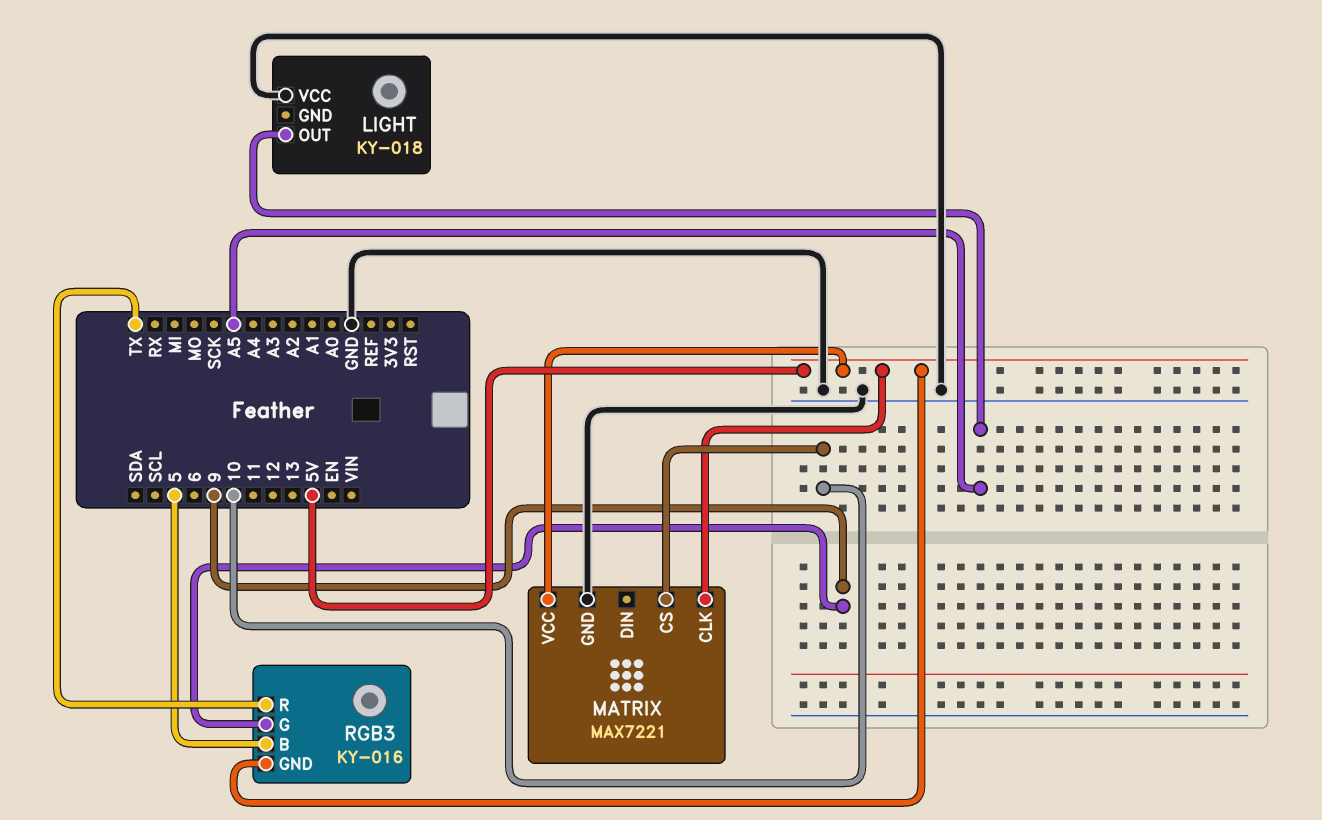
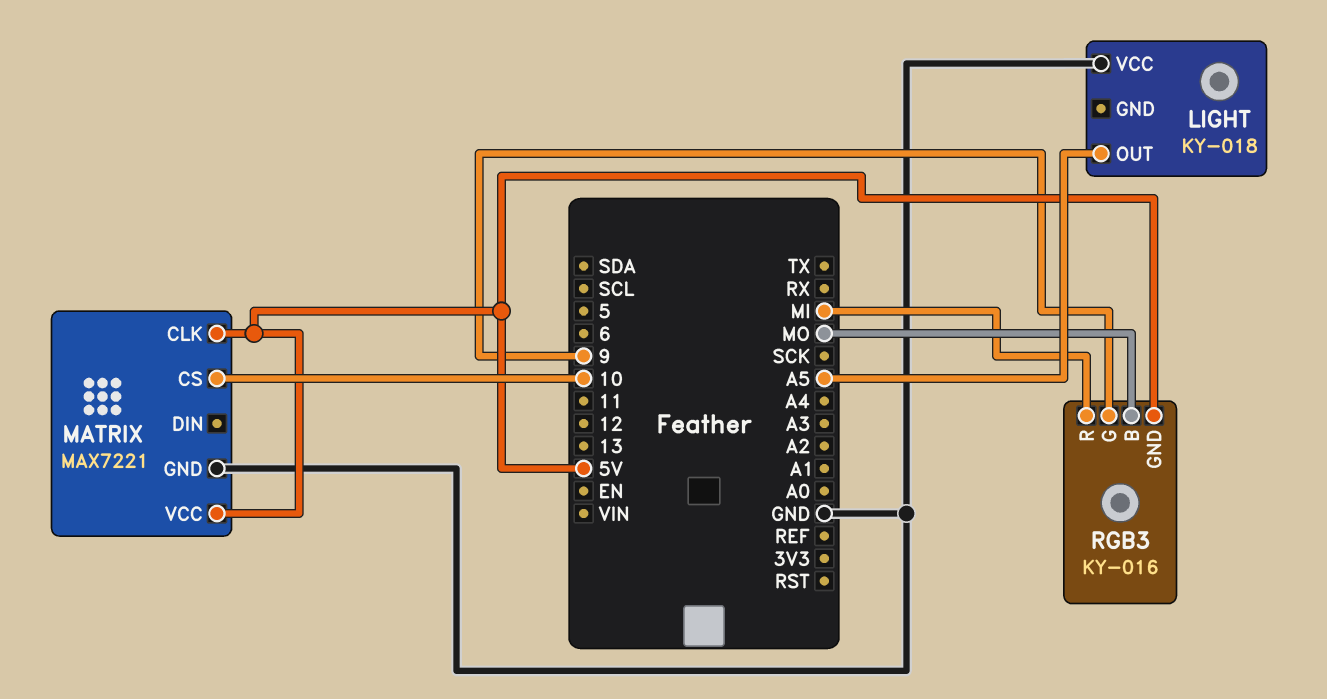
RGB3 pin B: 5 -> MO
RGB3 pin R: TX -> MI

